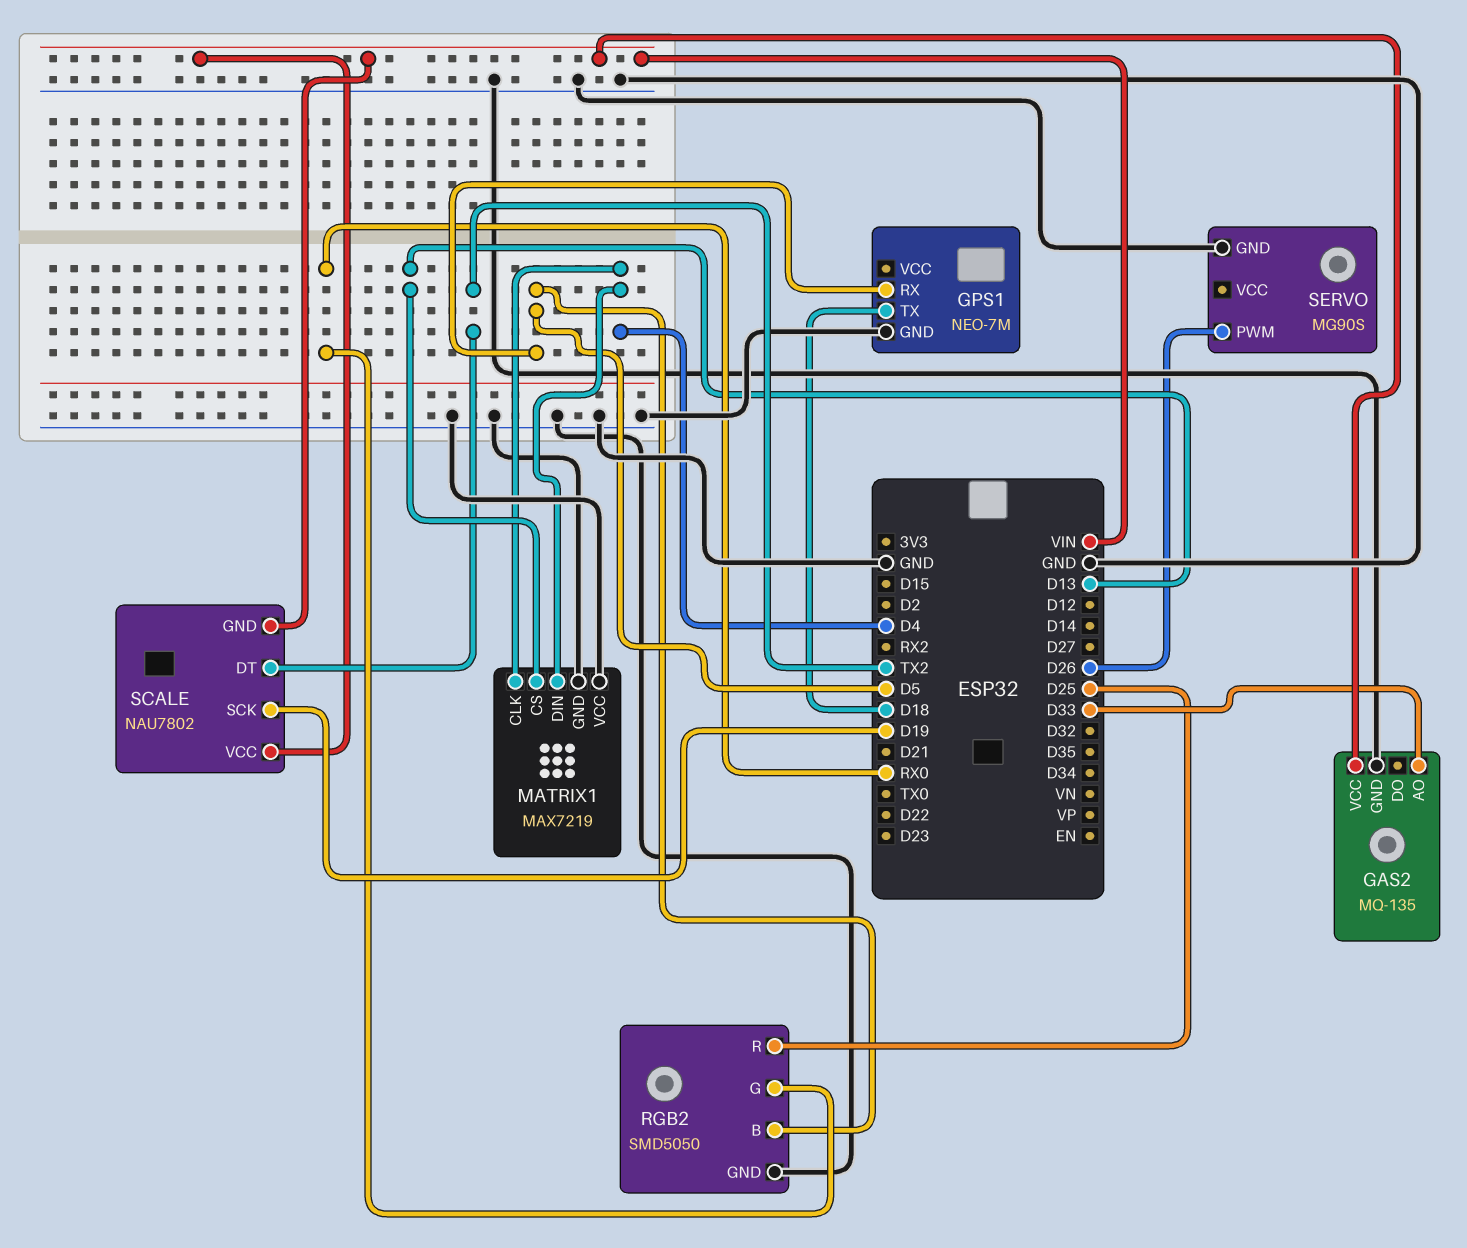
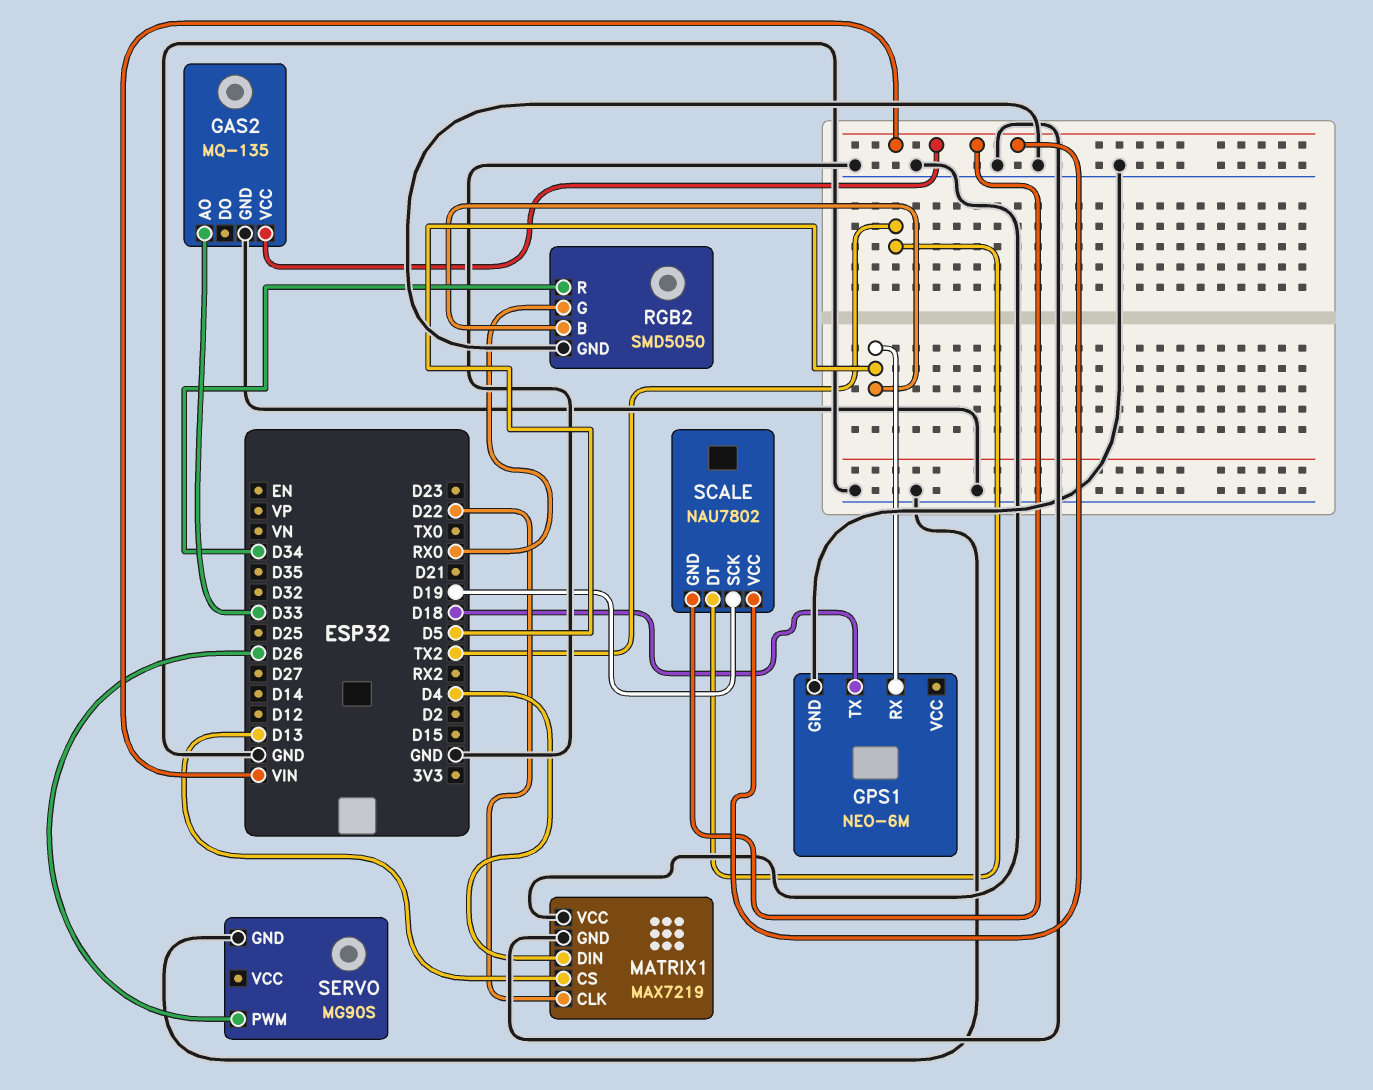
GPS1: NEO-7M -> NEO-6M
MATRIX1 pin CLK: D4 -> D22
RGB2 pin R: D25 -> D34

